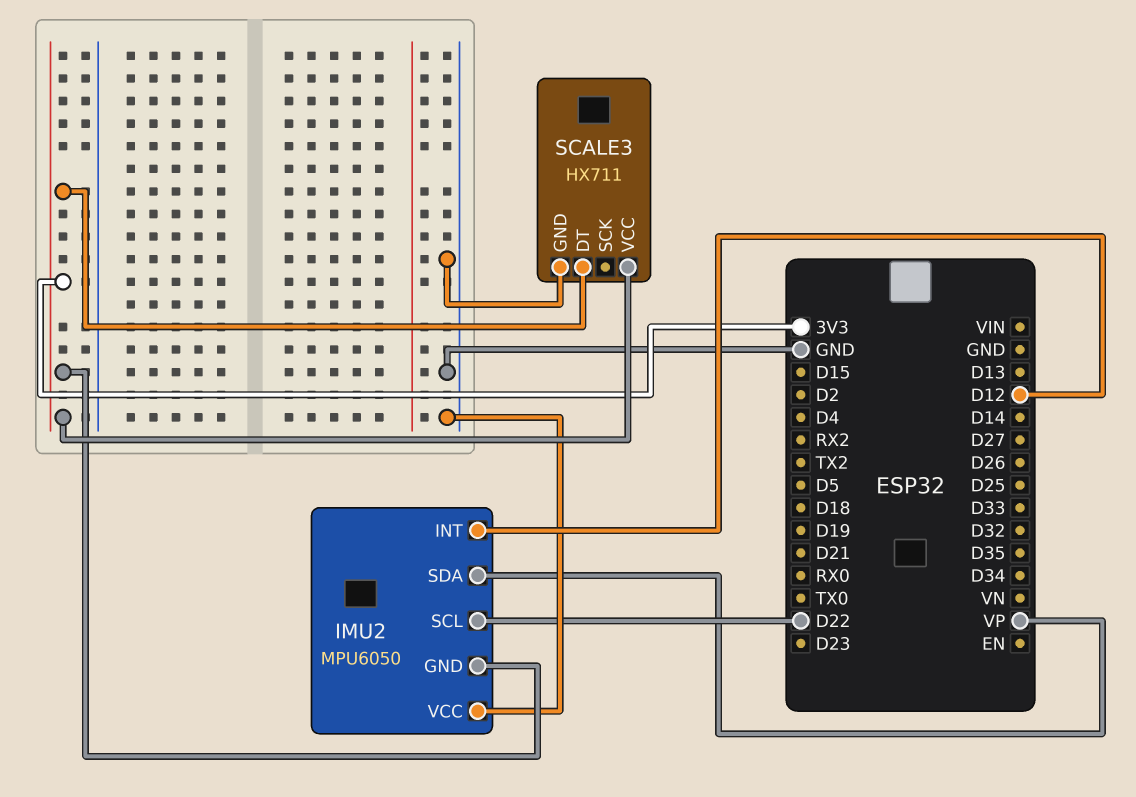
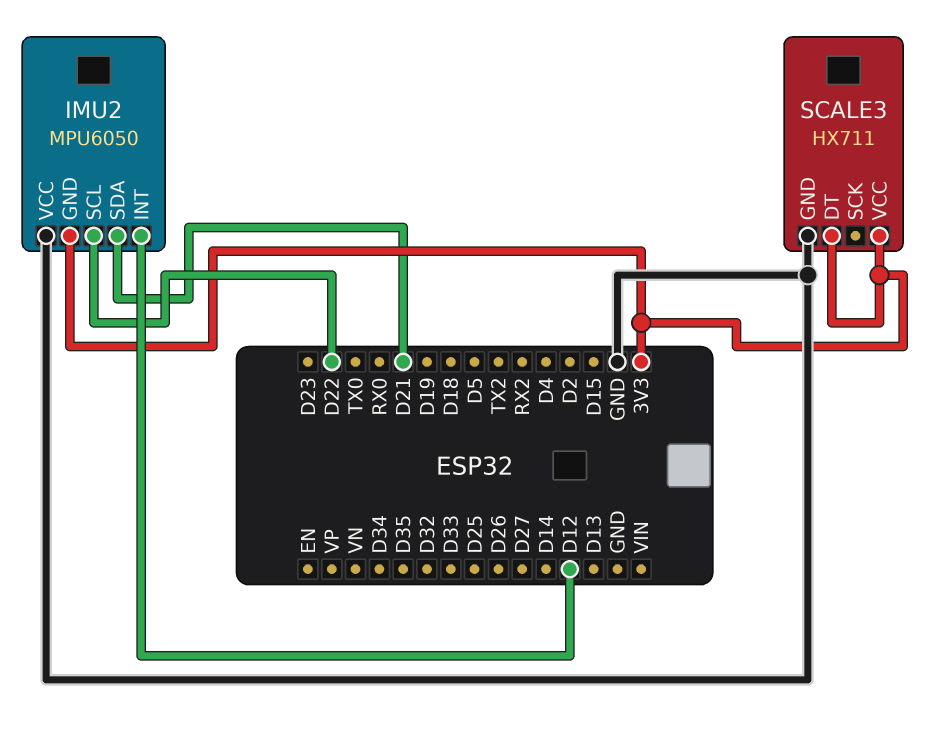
IMU2 pin SDA: VP -> D21

